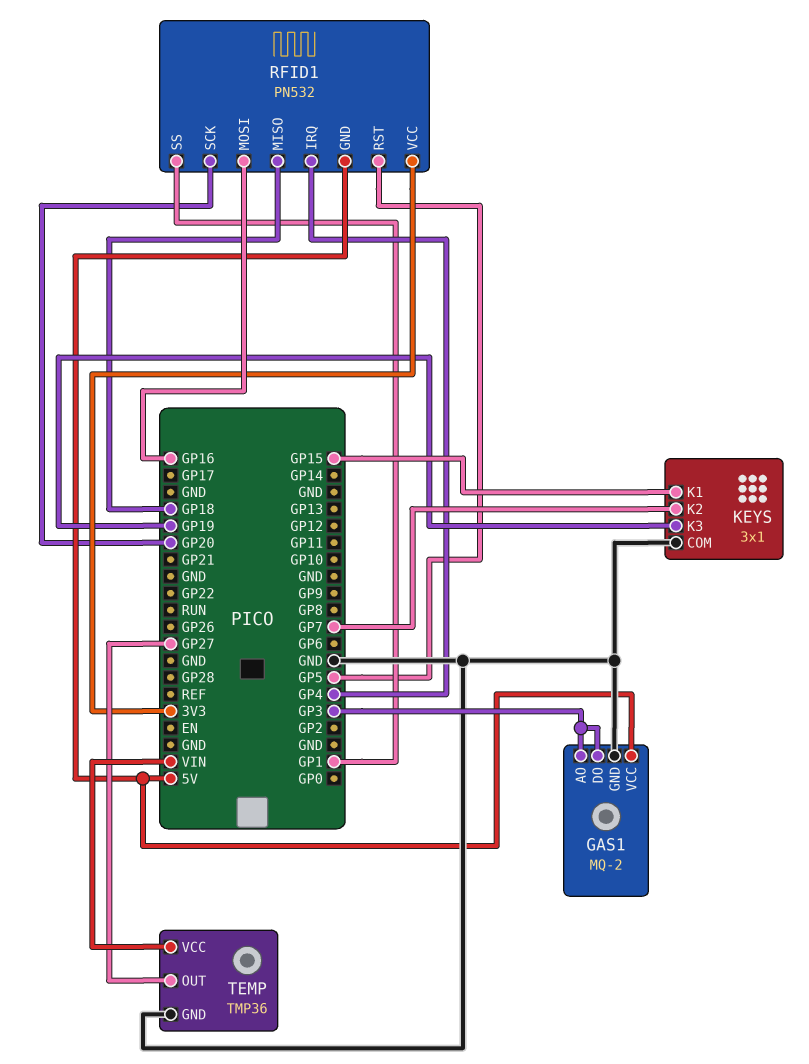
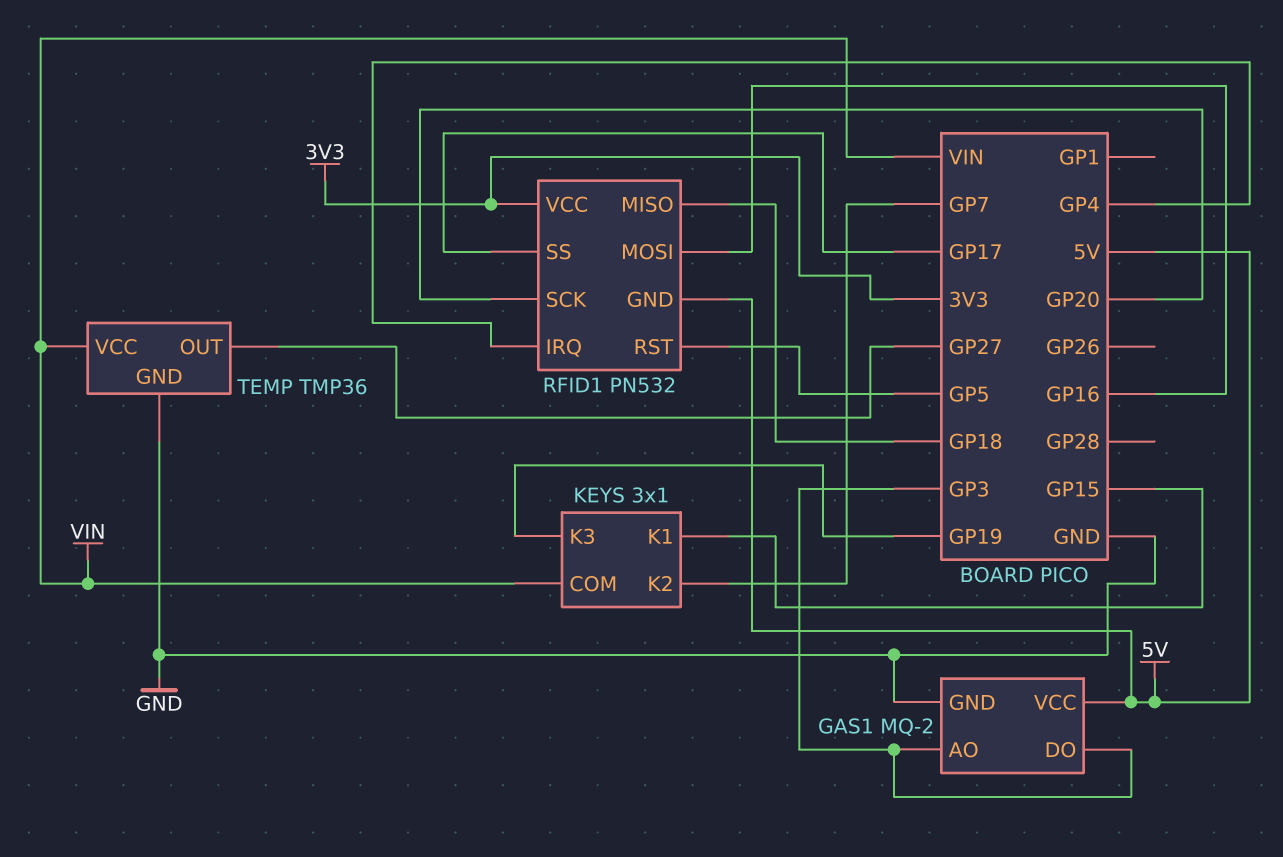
KEYS pin COM: GND -> VIN
RFID1 pin SS: GP1 -> GP17

